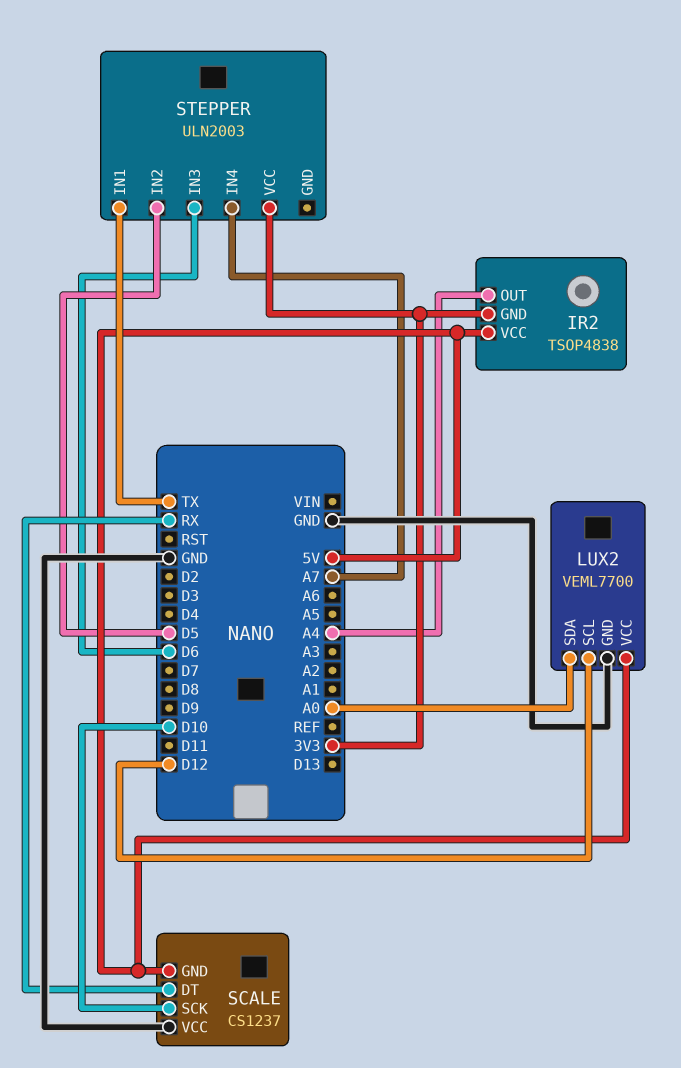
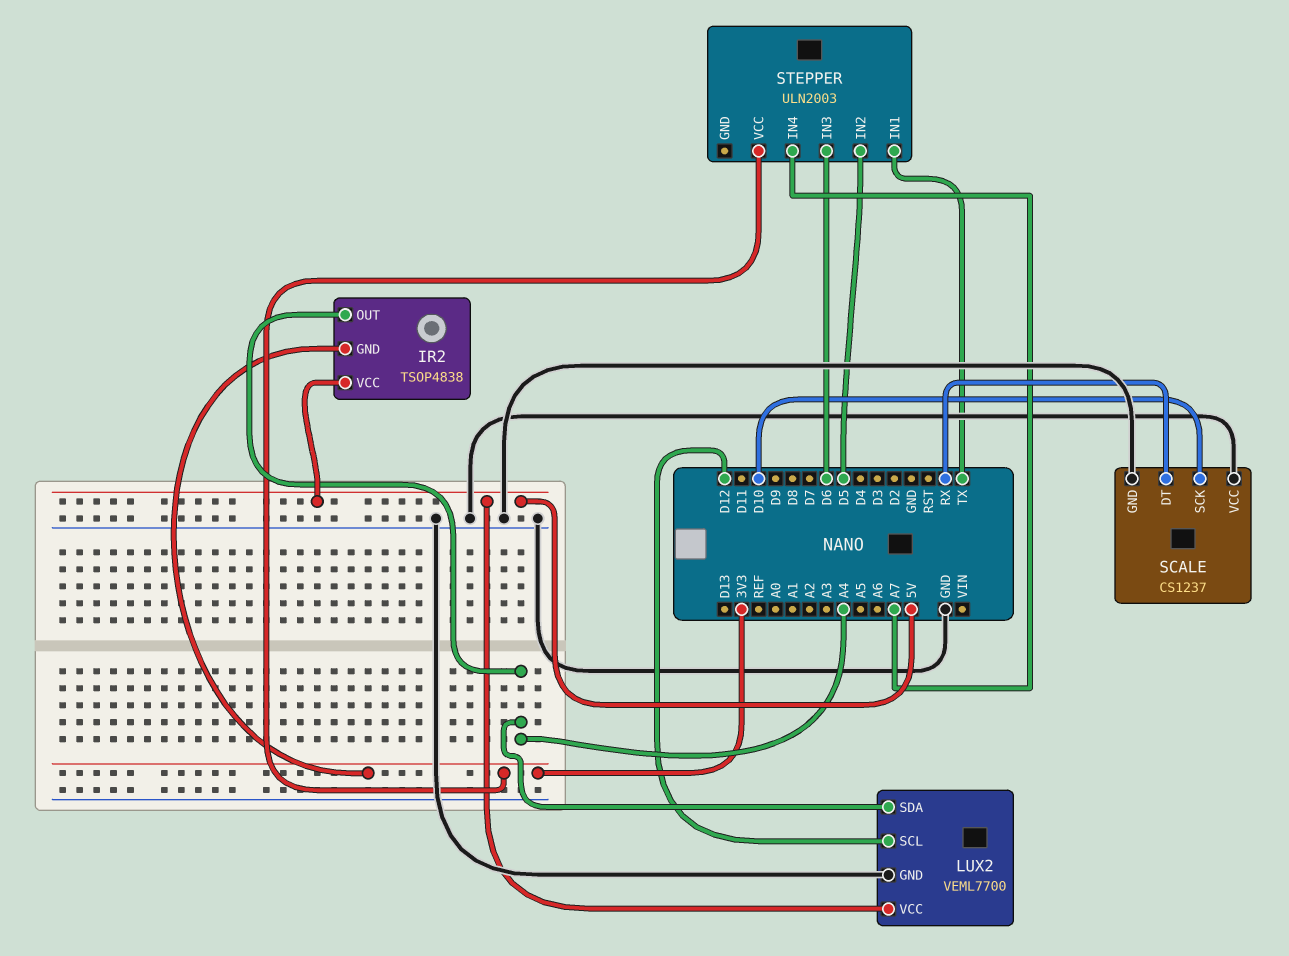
LUX2 pin SDA: A0 -> A4
SCALE pin GND: 5V -> GND

